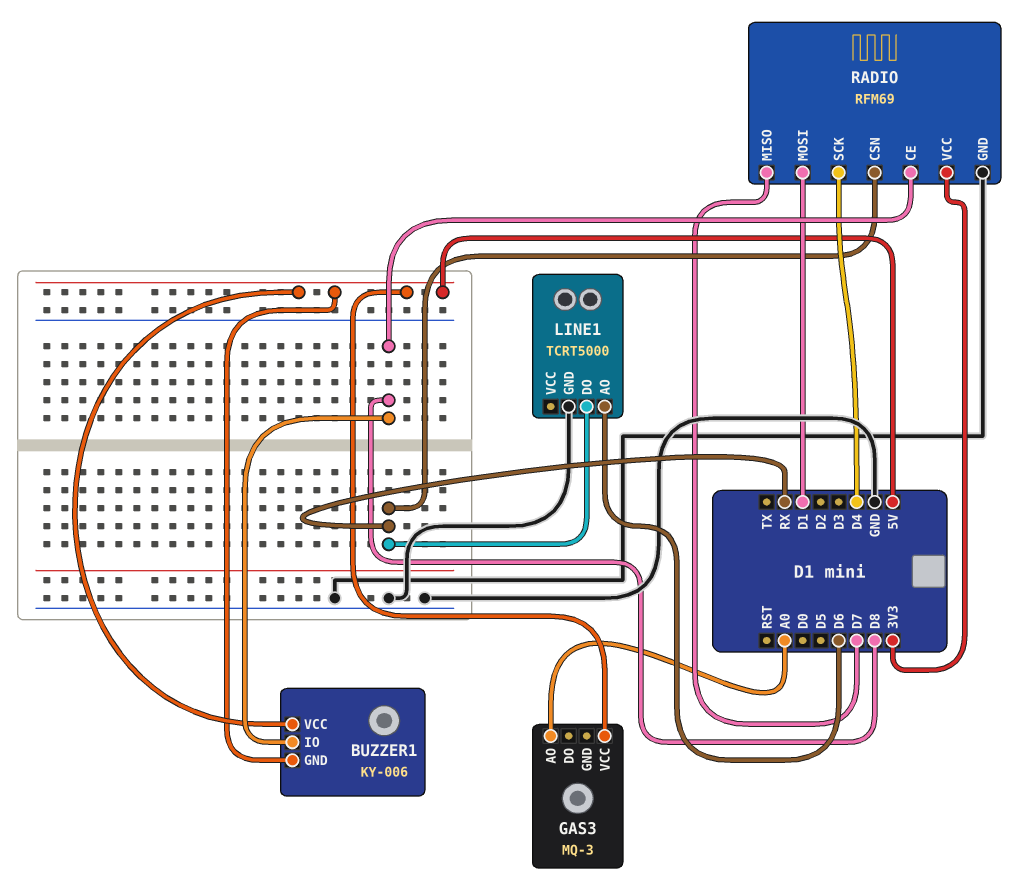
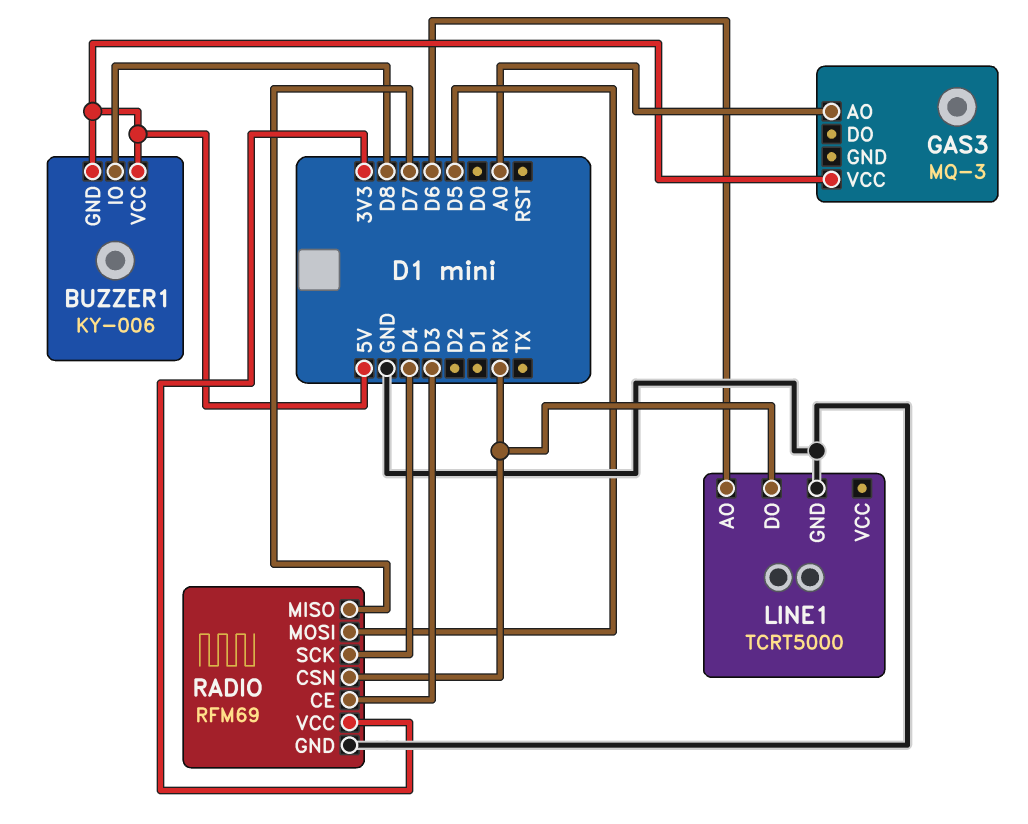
RADIO pin CE: D8 -> D3
RADIO pin MOSI: D1 -> D5

